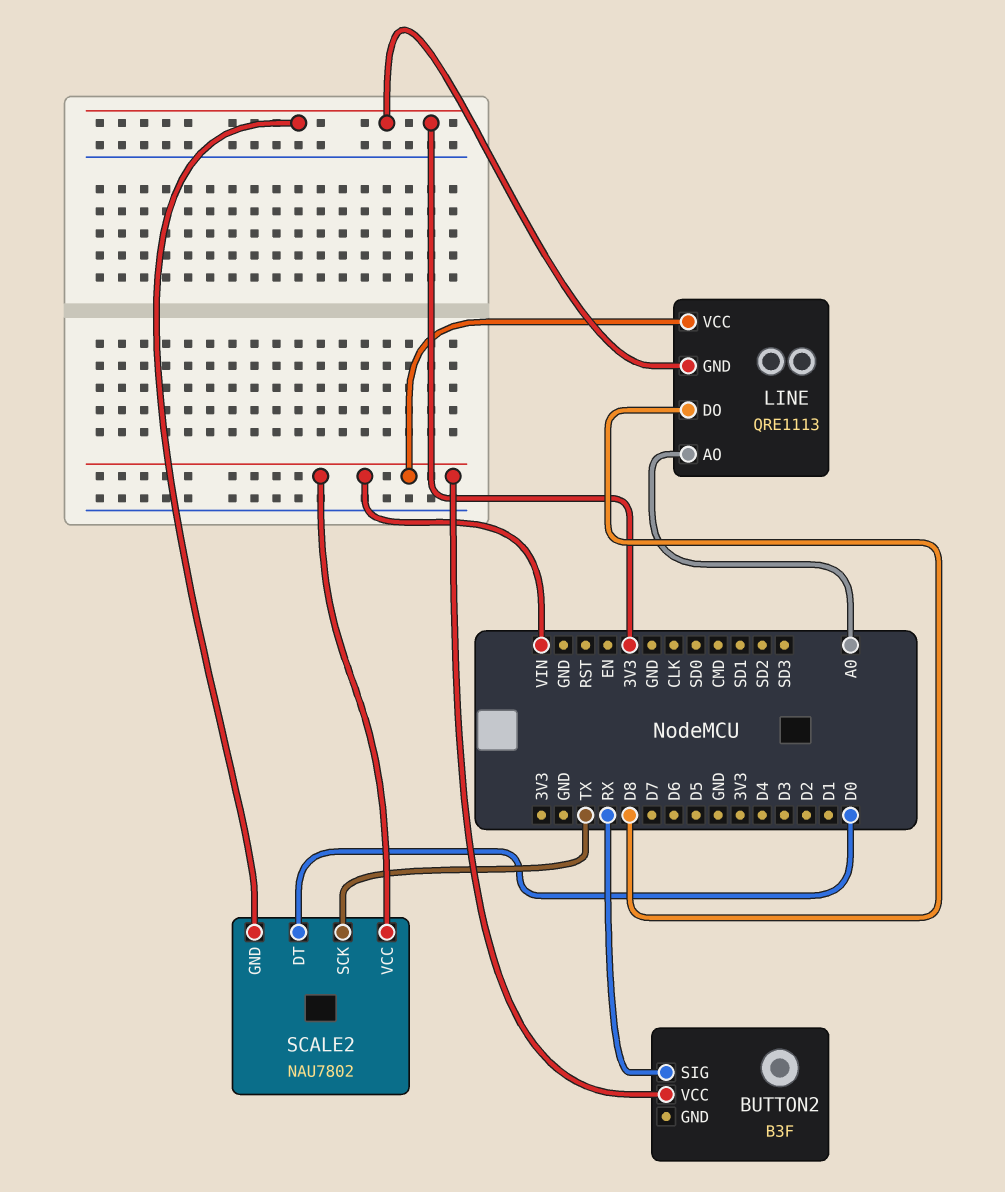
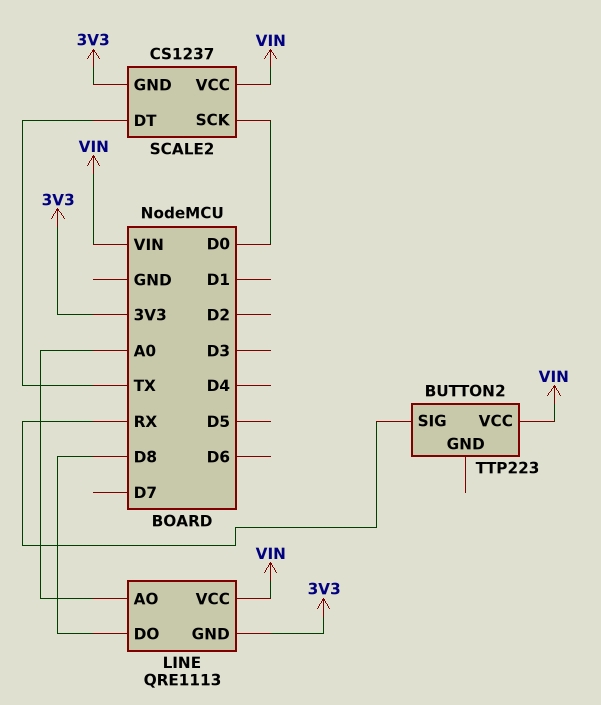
BUTTON2: B3F -> TTP223
SCALE2: NAU7802 -> CS1237
SCALE2 pin DT: D0 -> TX
SCALE2 pin SCK: TX -> D0

